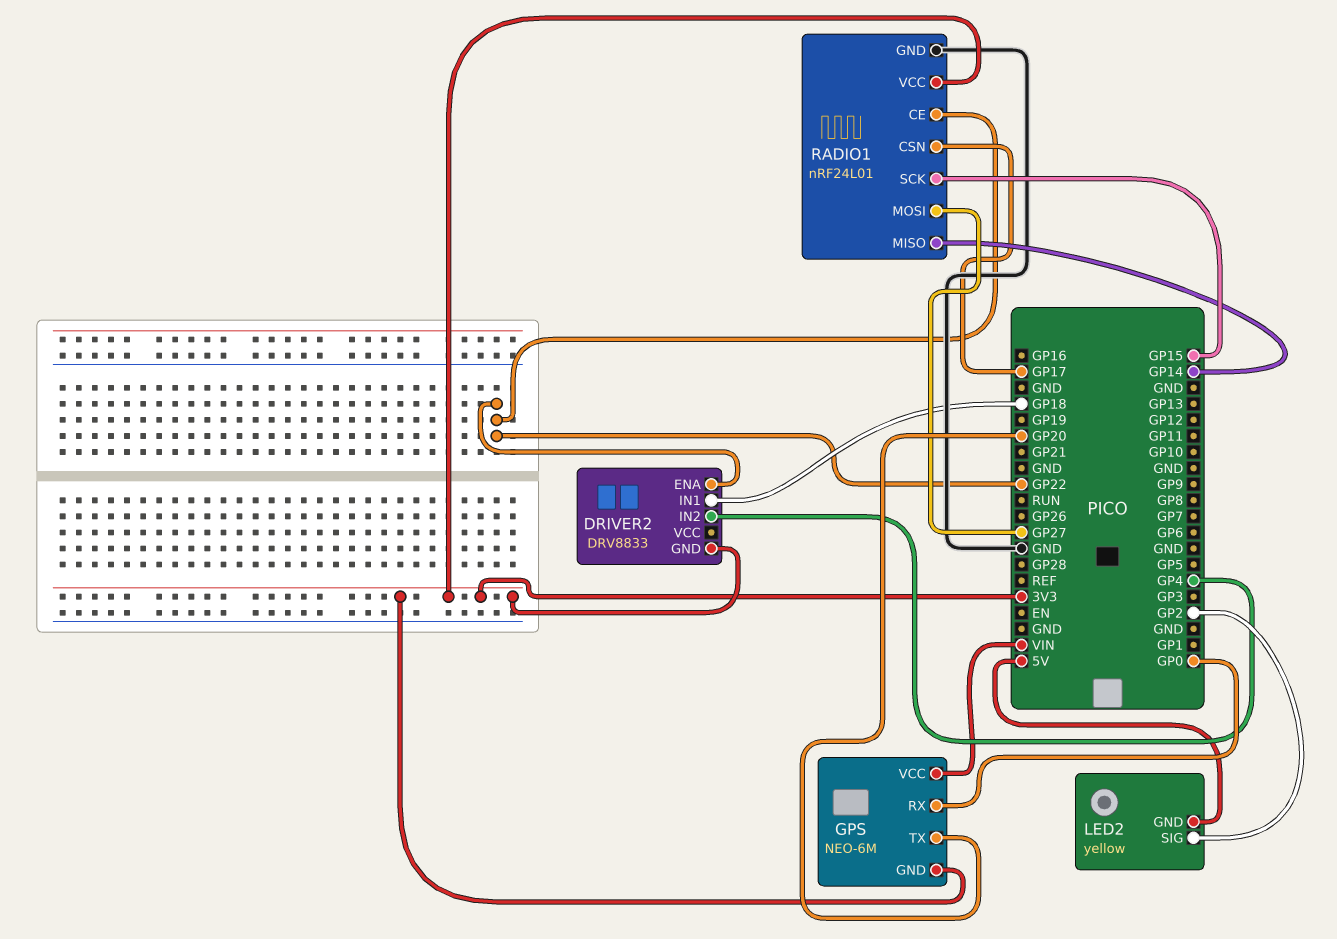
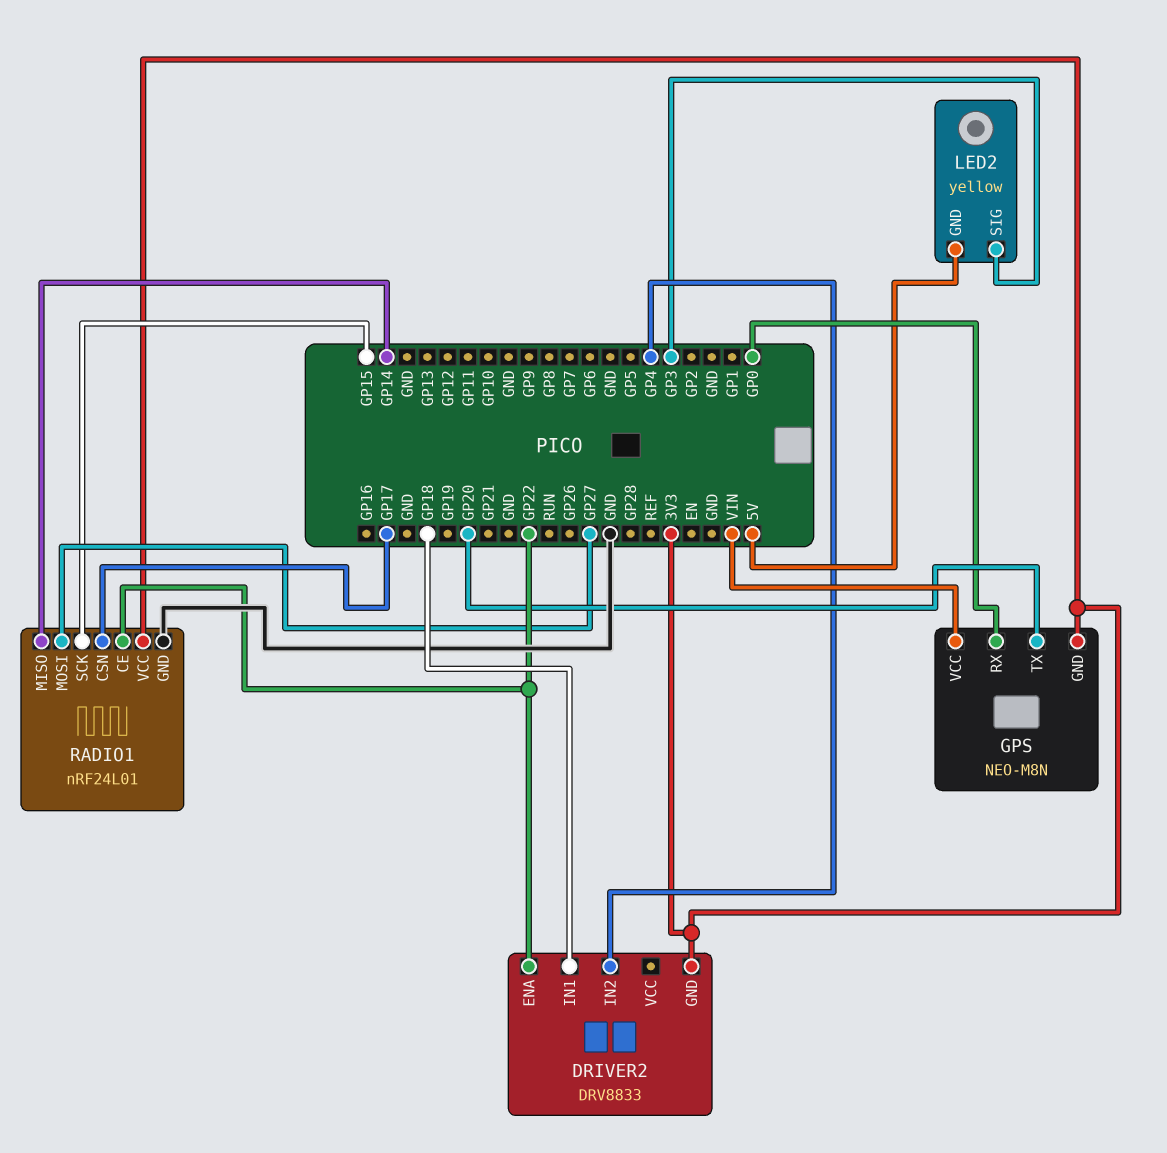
GPS: NEO-6M -> NEO-M8N
LED2 pin SIG: GP2 -> GP3

